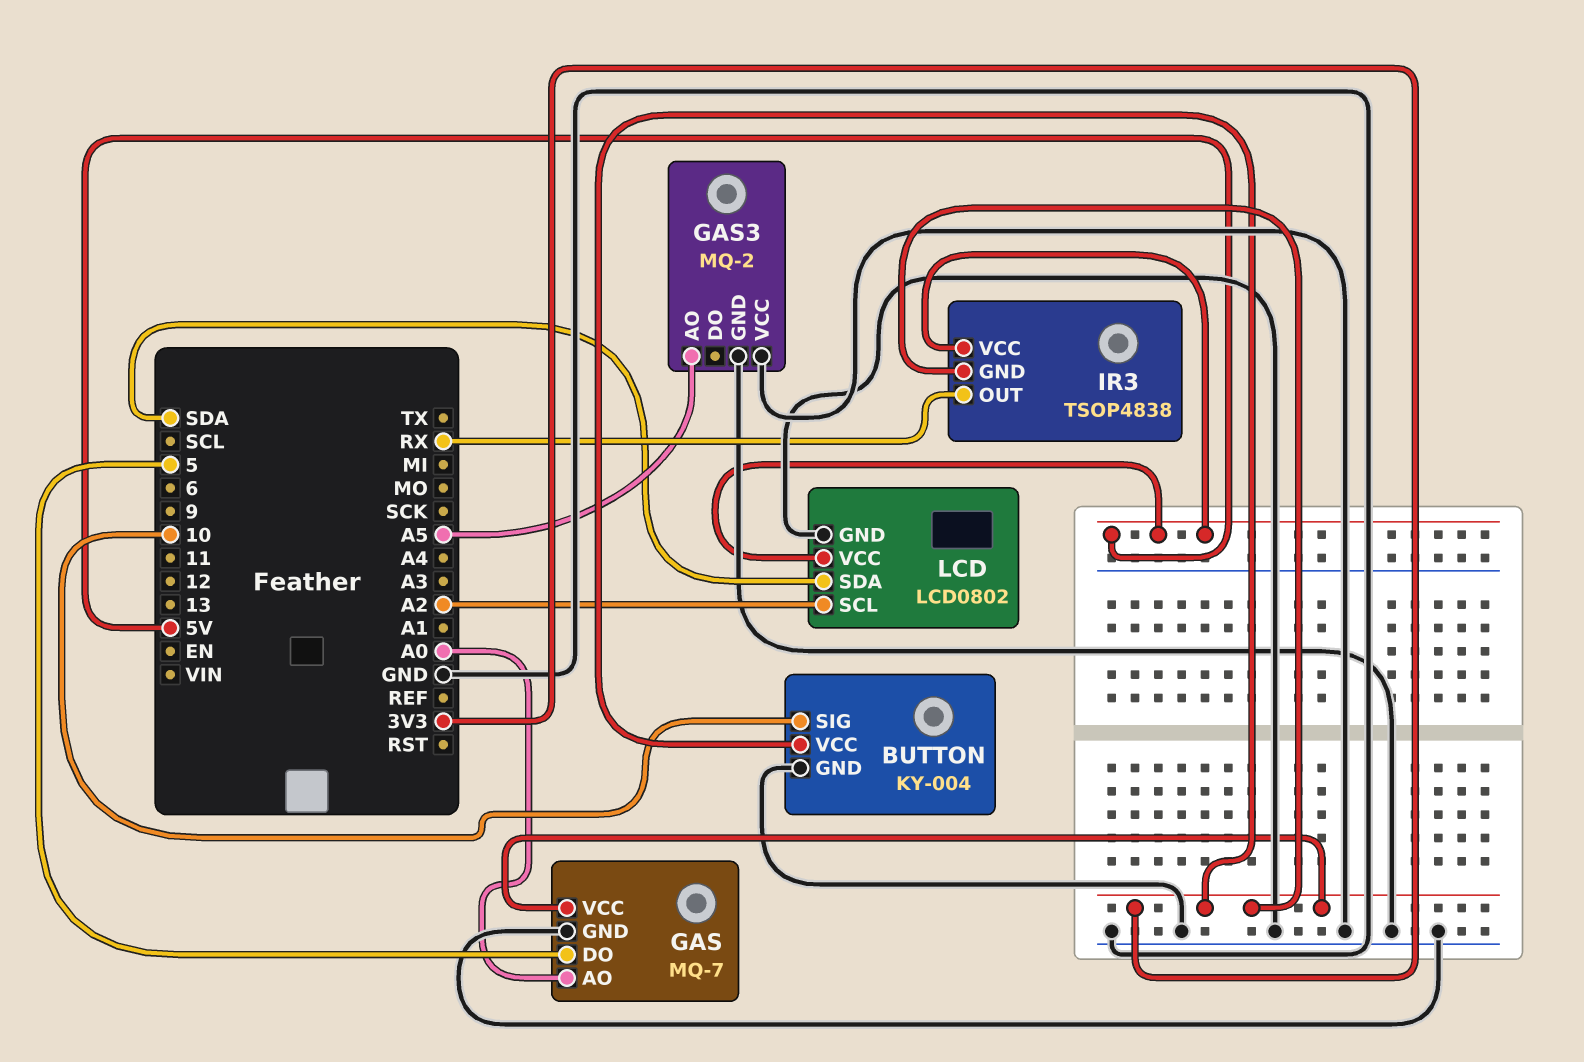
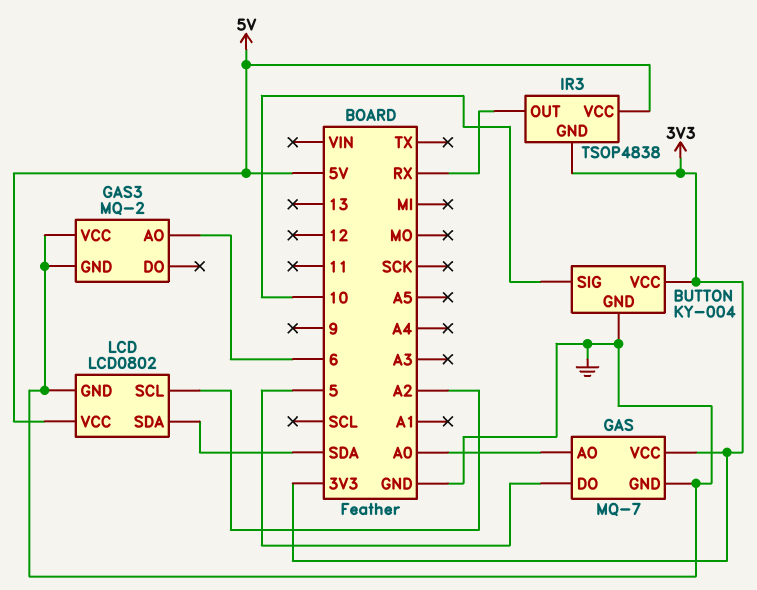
GAS3 pin AO: A5 -> 6

